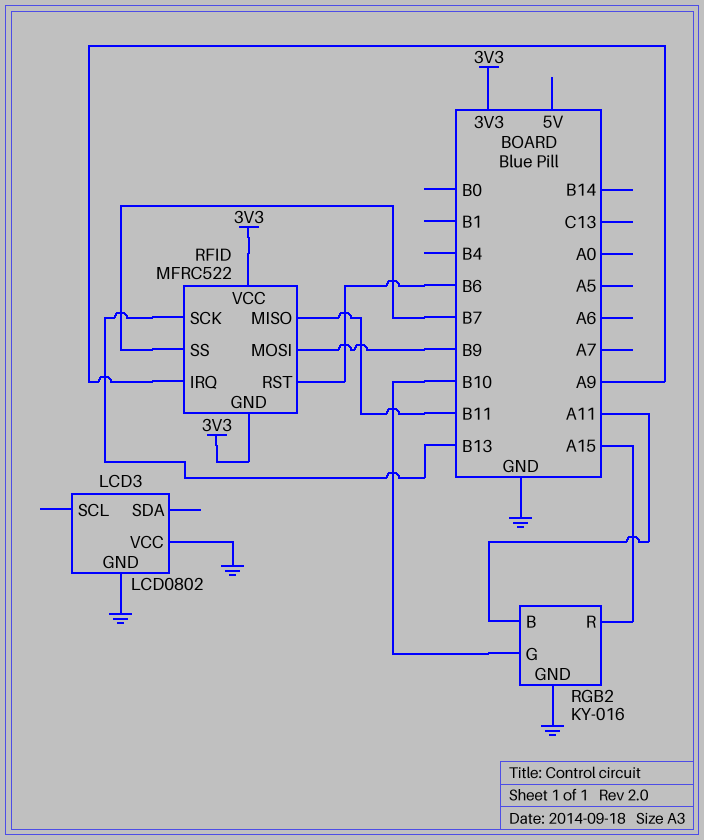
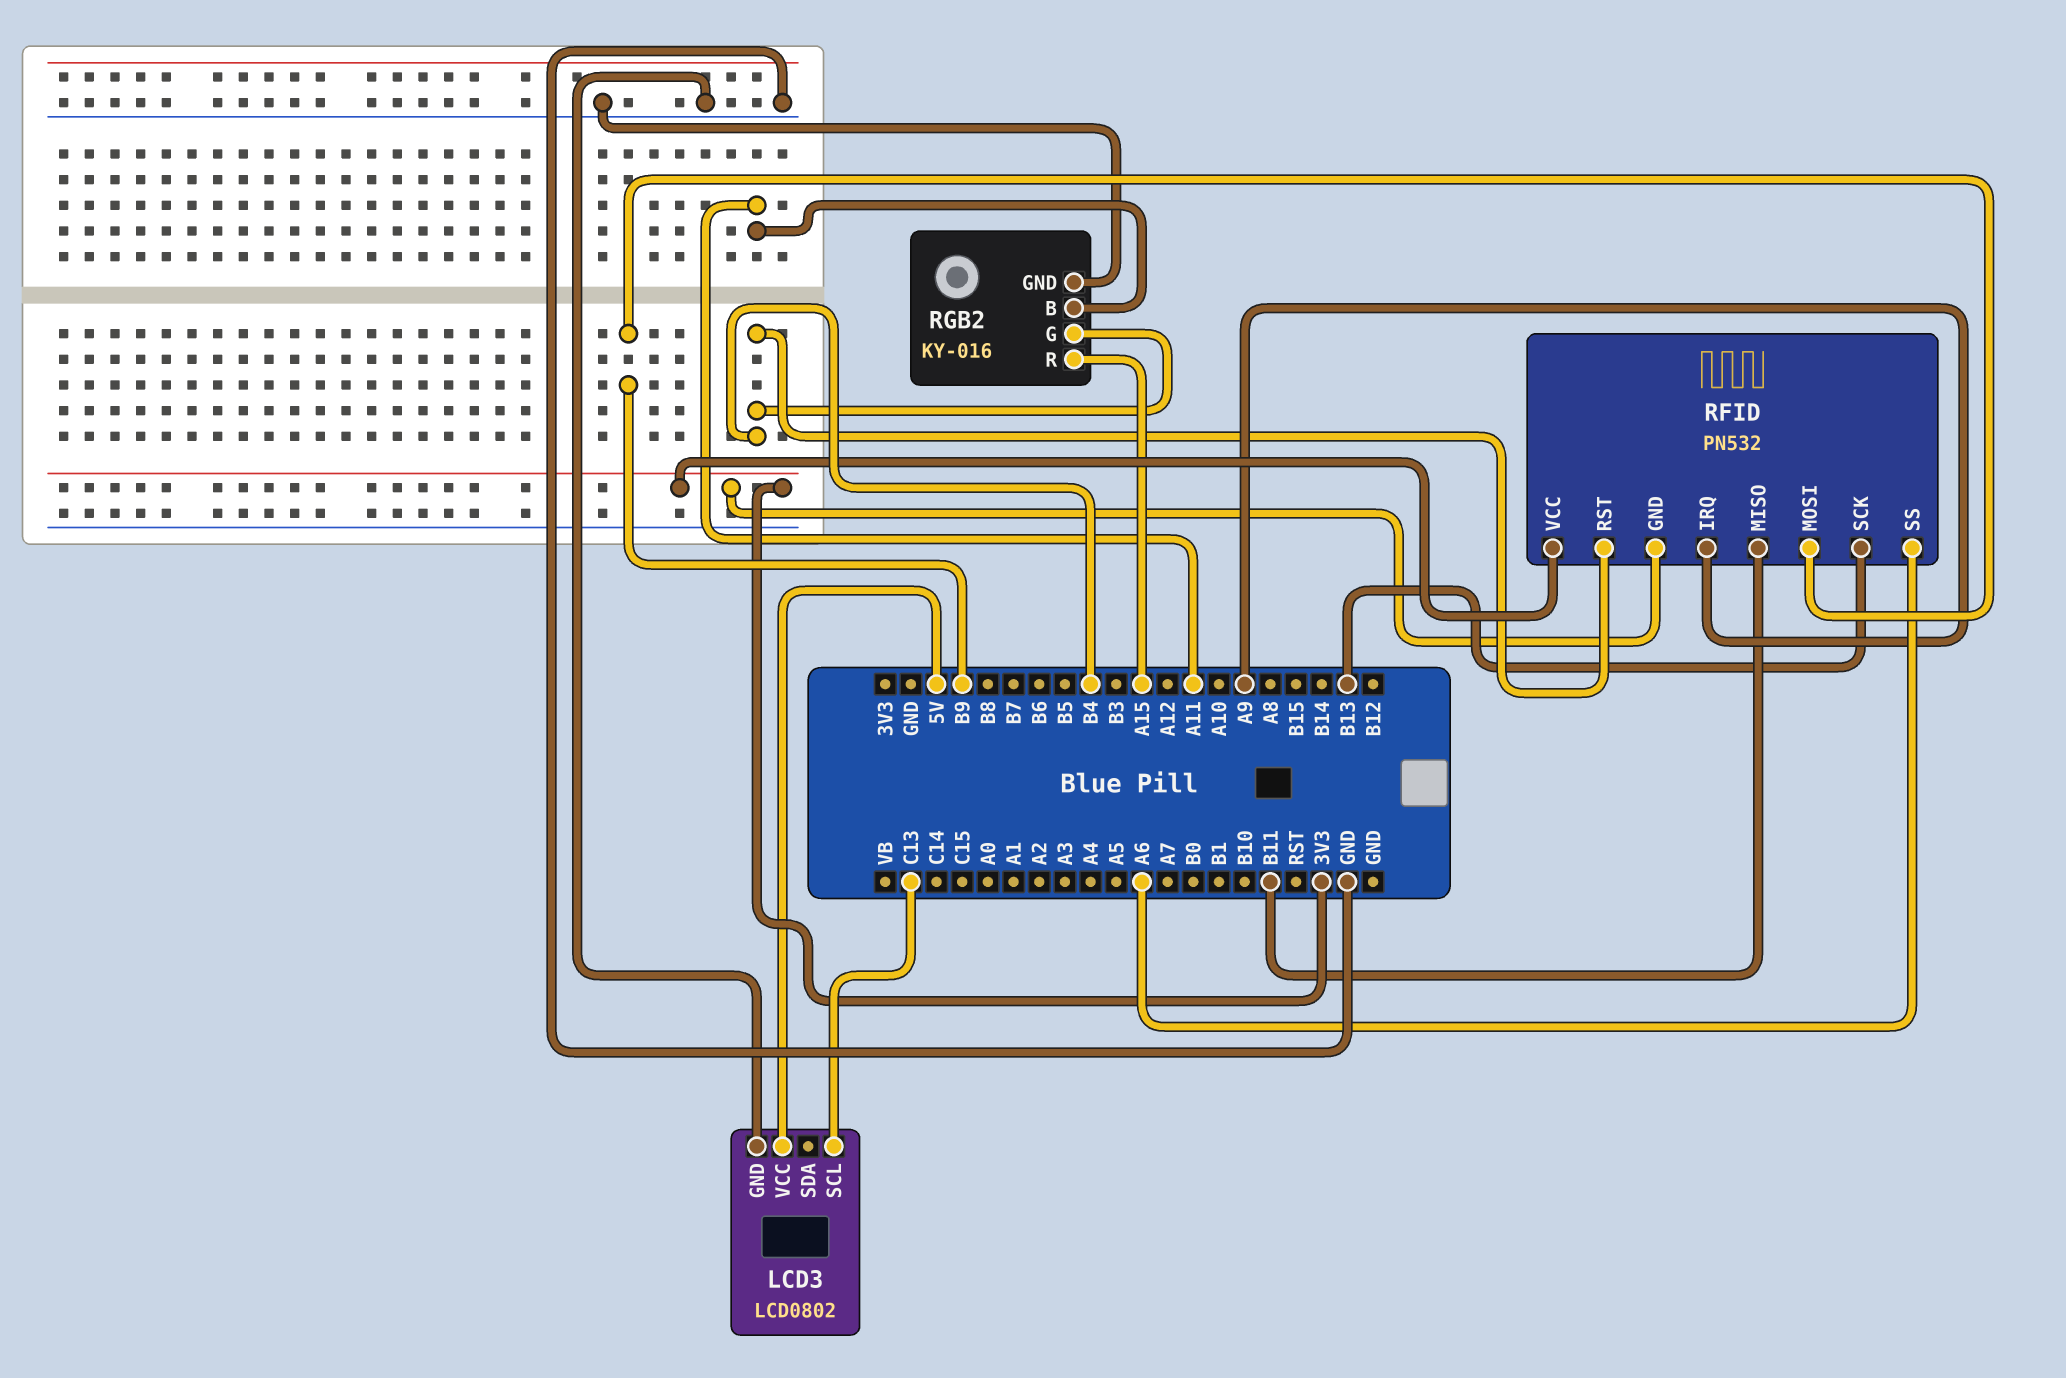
LCD3 pin SCL: none -> C13
LCD3 pin VCC: GND -> 5V
RFID: MFRC522 -> PN532
RFID pin RST: B6 -> B4
RFID pin SS: B7 -> A6
RGB2 pin G: B10 -> B4

